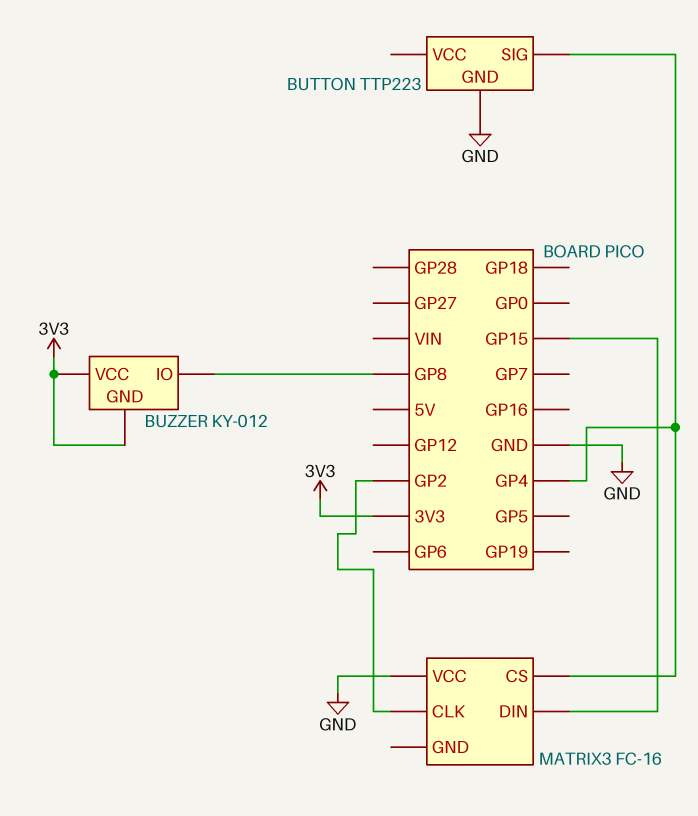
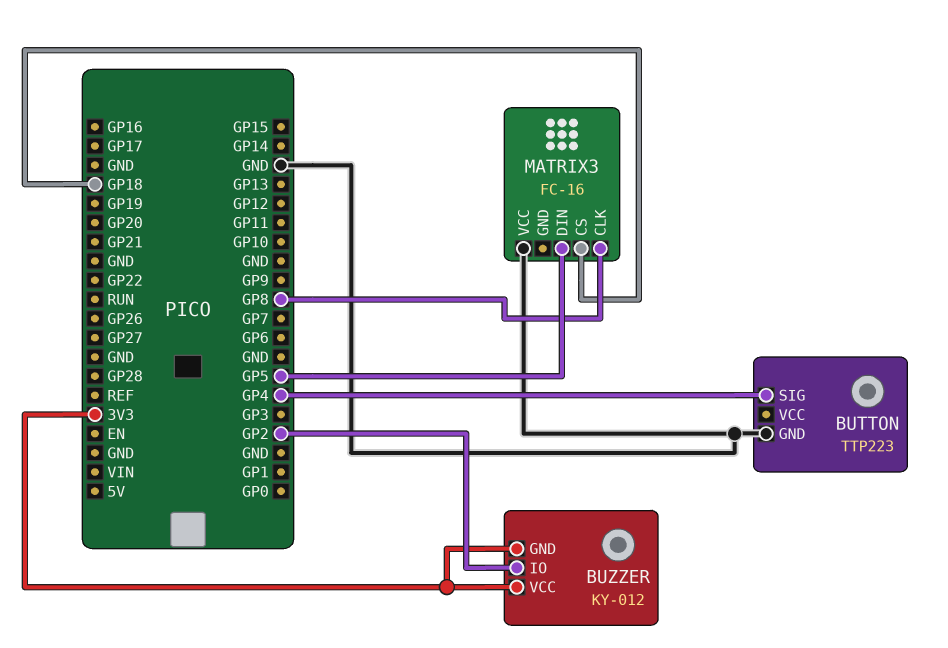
BUZZER pin IO: GP8 -> GP2
MATRIX3 pin CLK: GP2 -> GP8
MATRIX3 pin CS: GP4 -> GP18
MATRIX3 pin DIN: GP15 -> GP5

